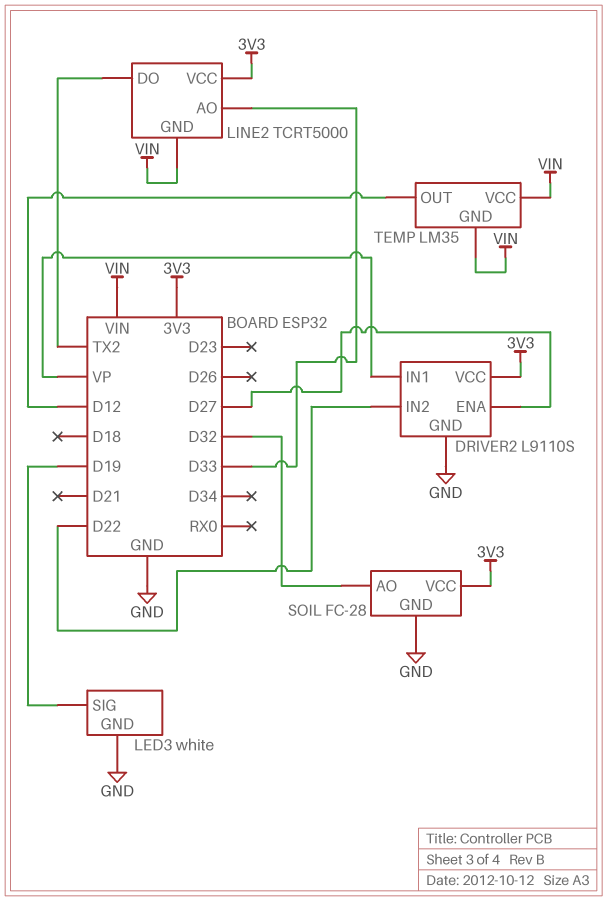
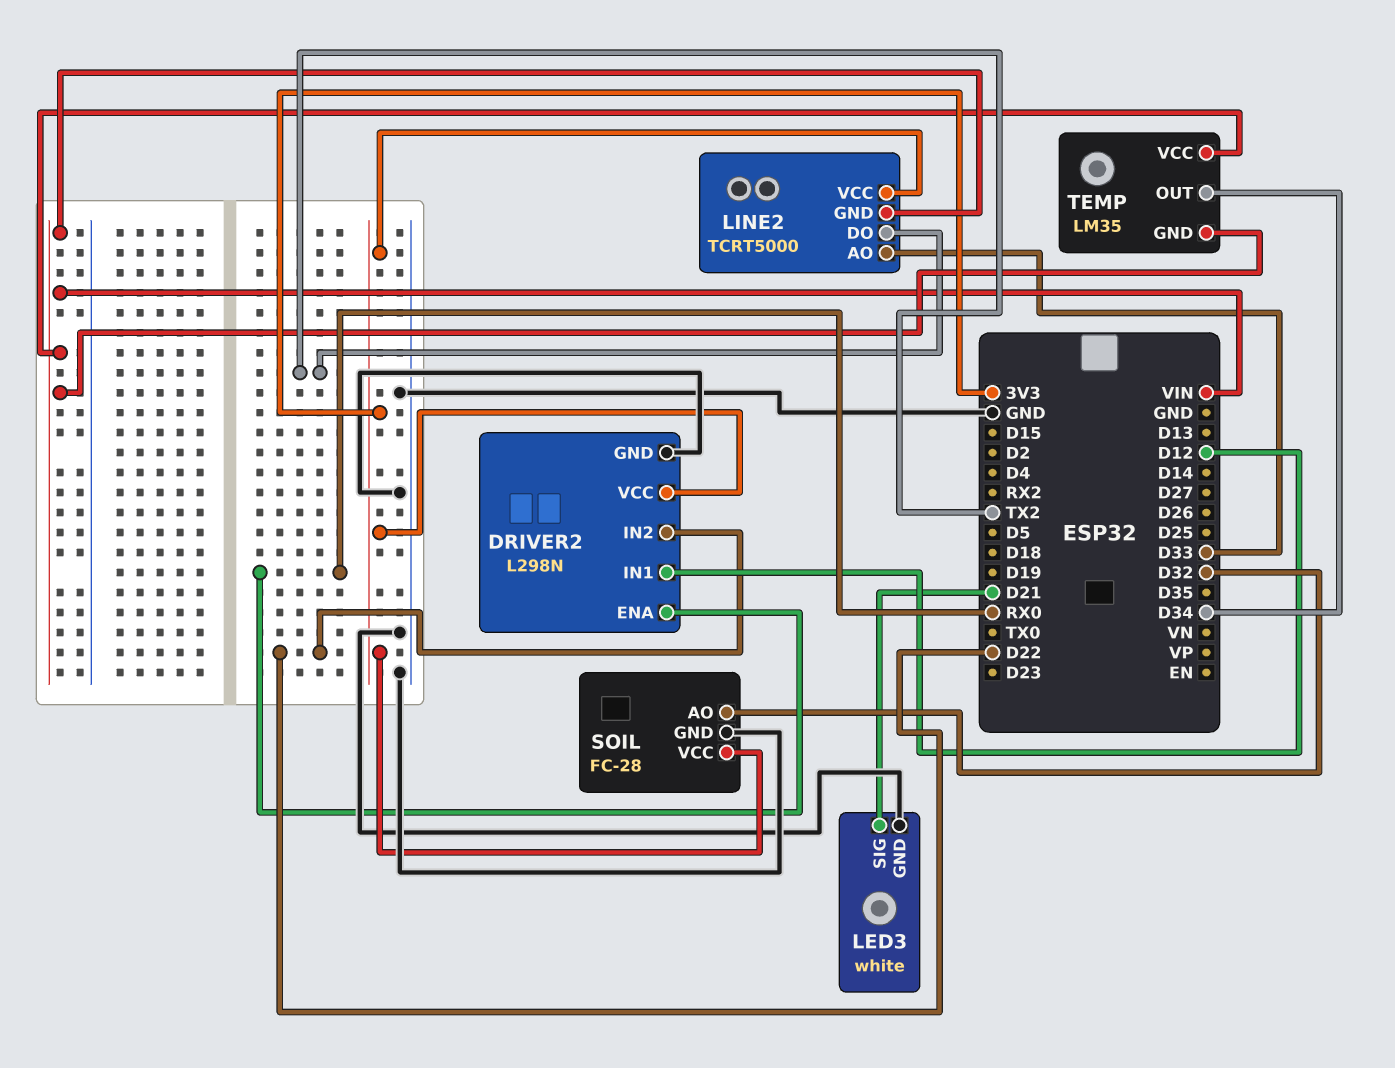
DRIVER2: L9110S -> L298N
DRIVER2 pin ENA: D27 -> RX0
DRIVER2 pin IN1: VP -> D12
LED3 pin SIG: D19 -> D21
TEMP pin OUT: D12 -> D34

